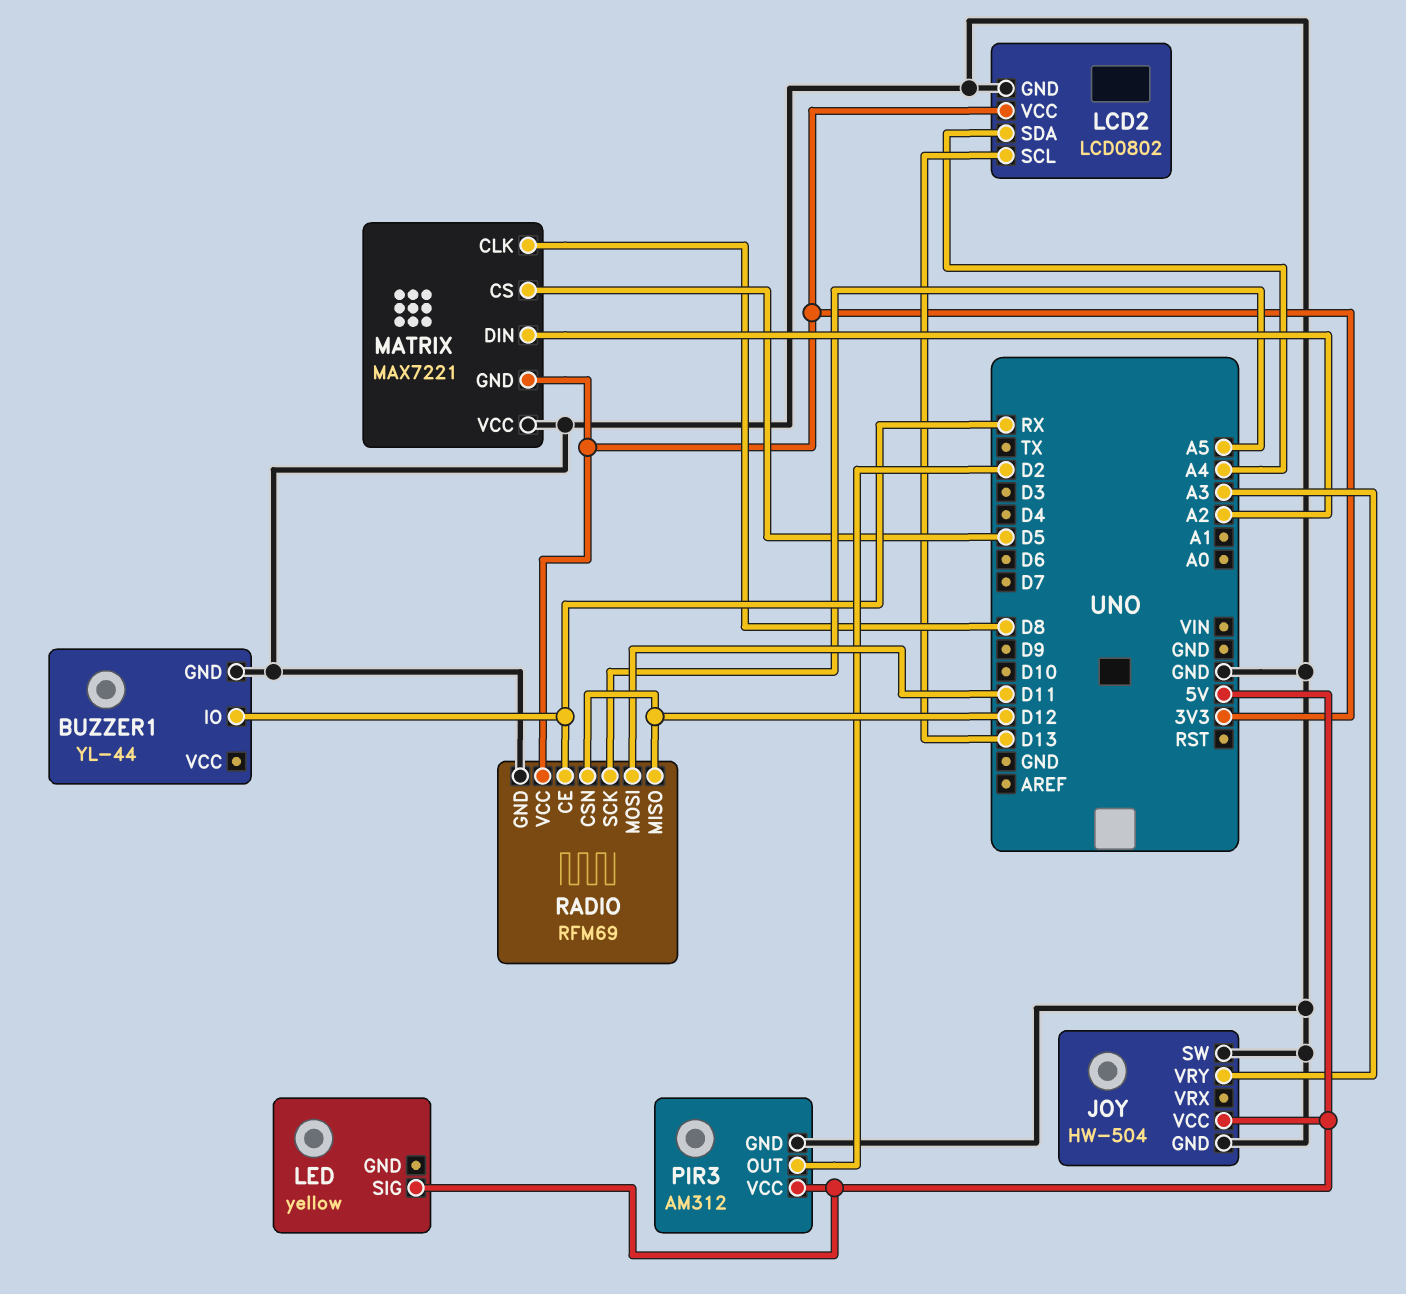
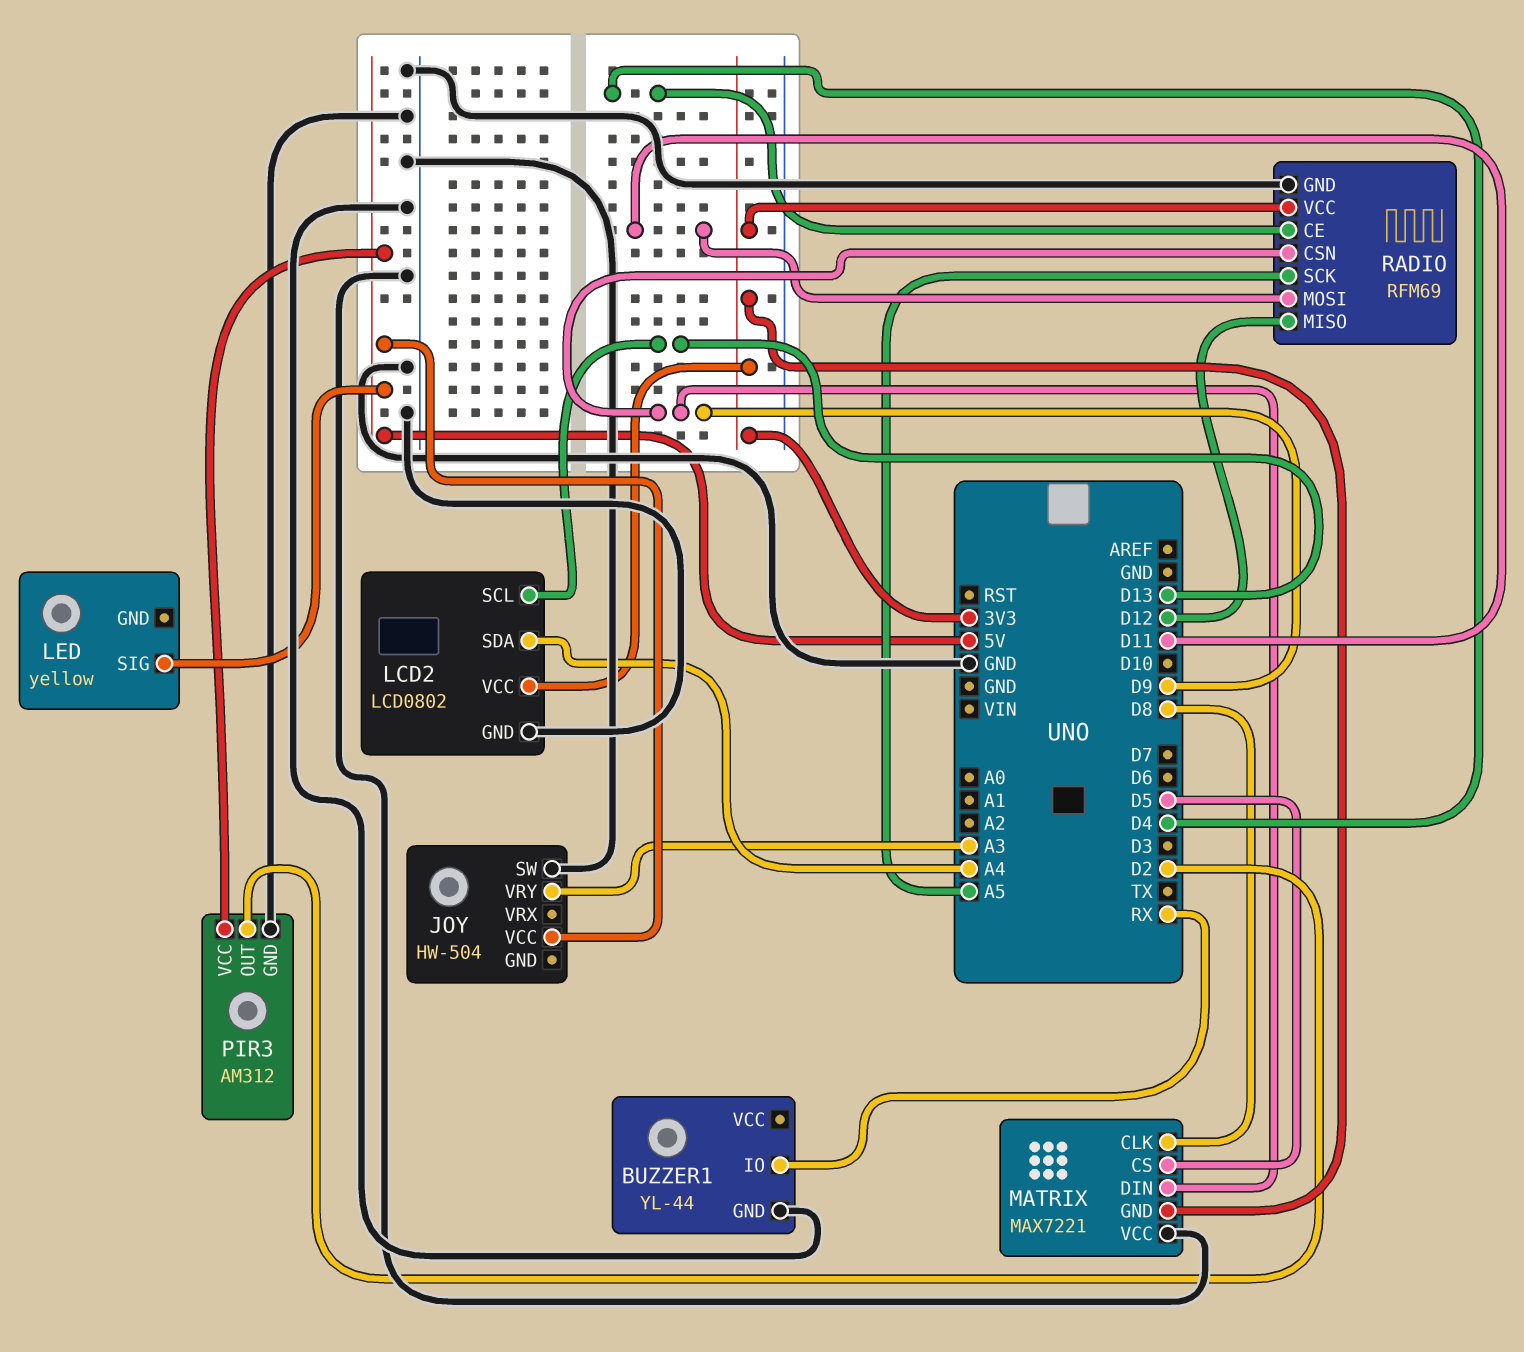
JOY pin GND: GND -> none
MATRIX pin DIN: A2 -> D9
RADIO pin CE: RX -> D4
RADIO pin CSN: D12 -> D9

